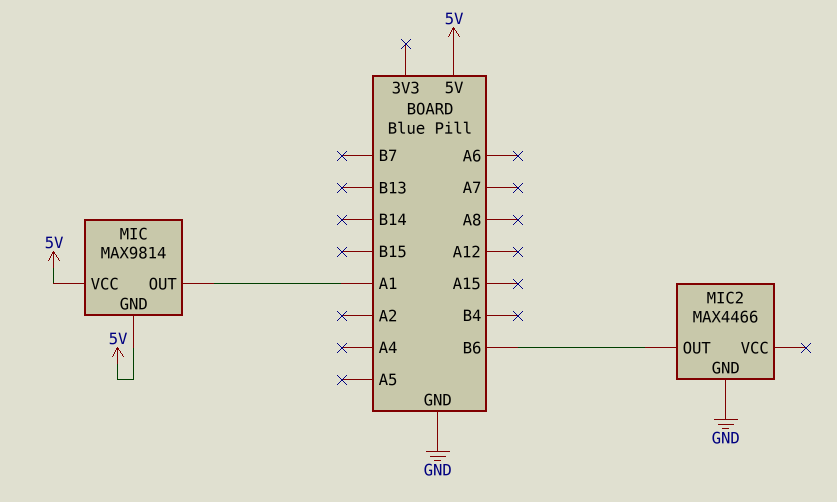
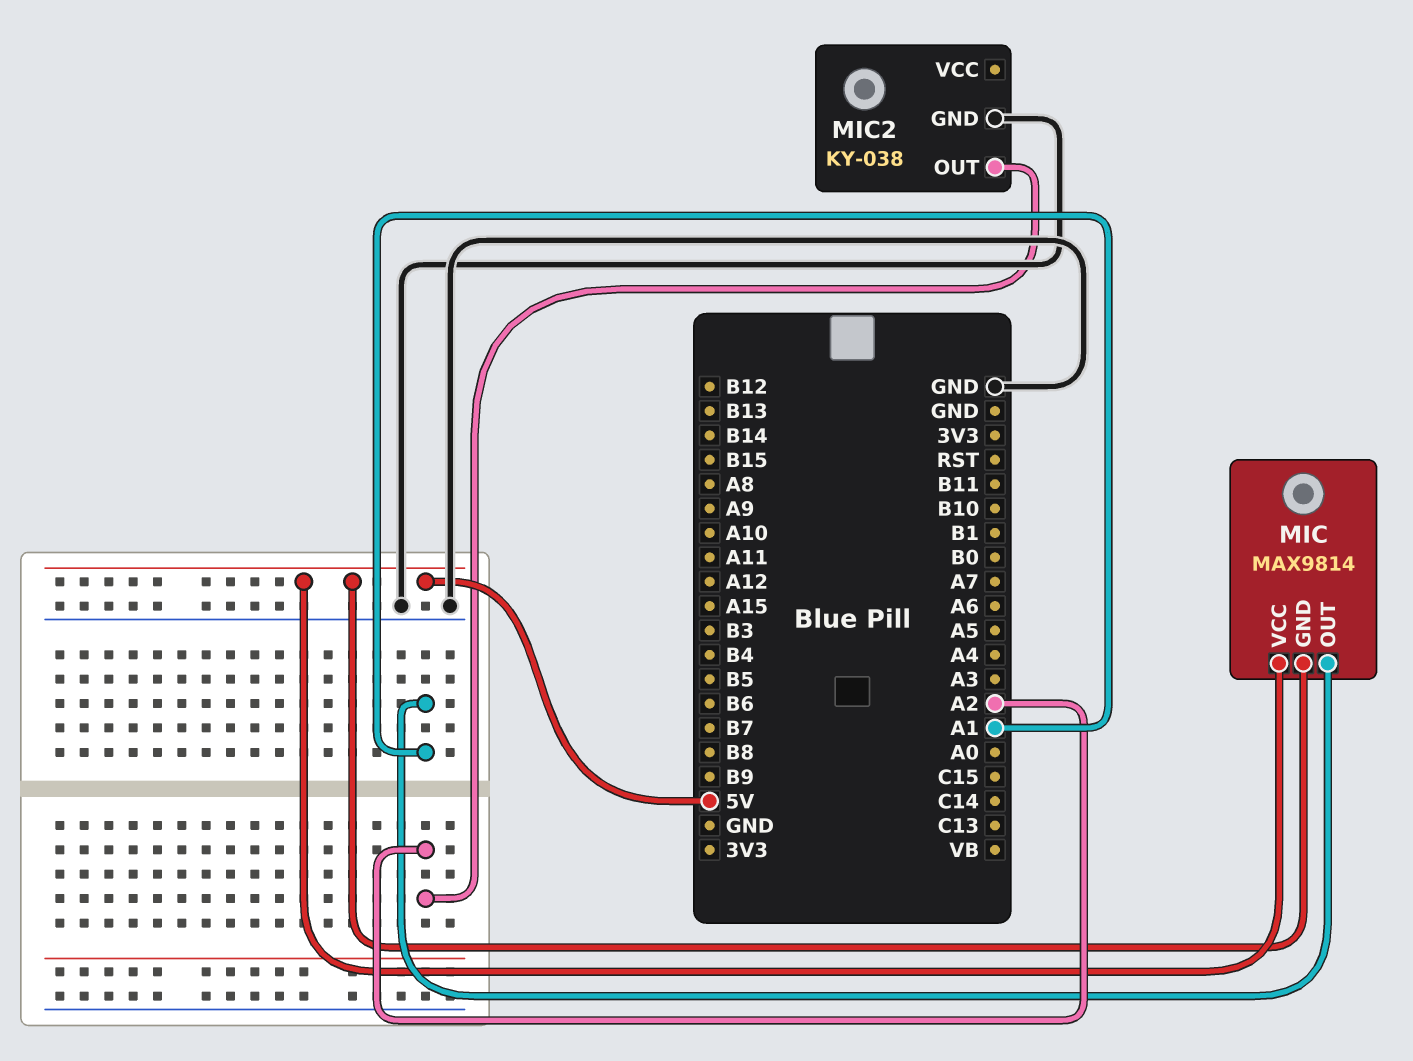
MIC2: MAX4466 -> KY-038
MIC2 pin OUT: B6 -> A2

